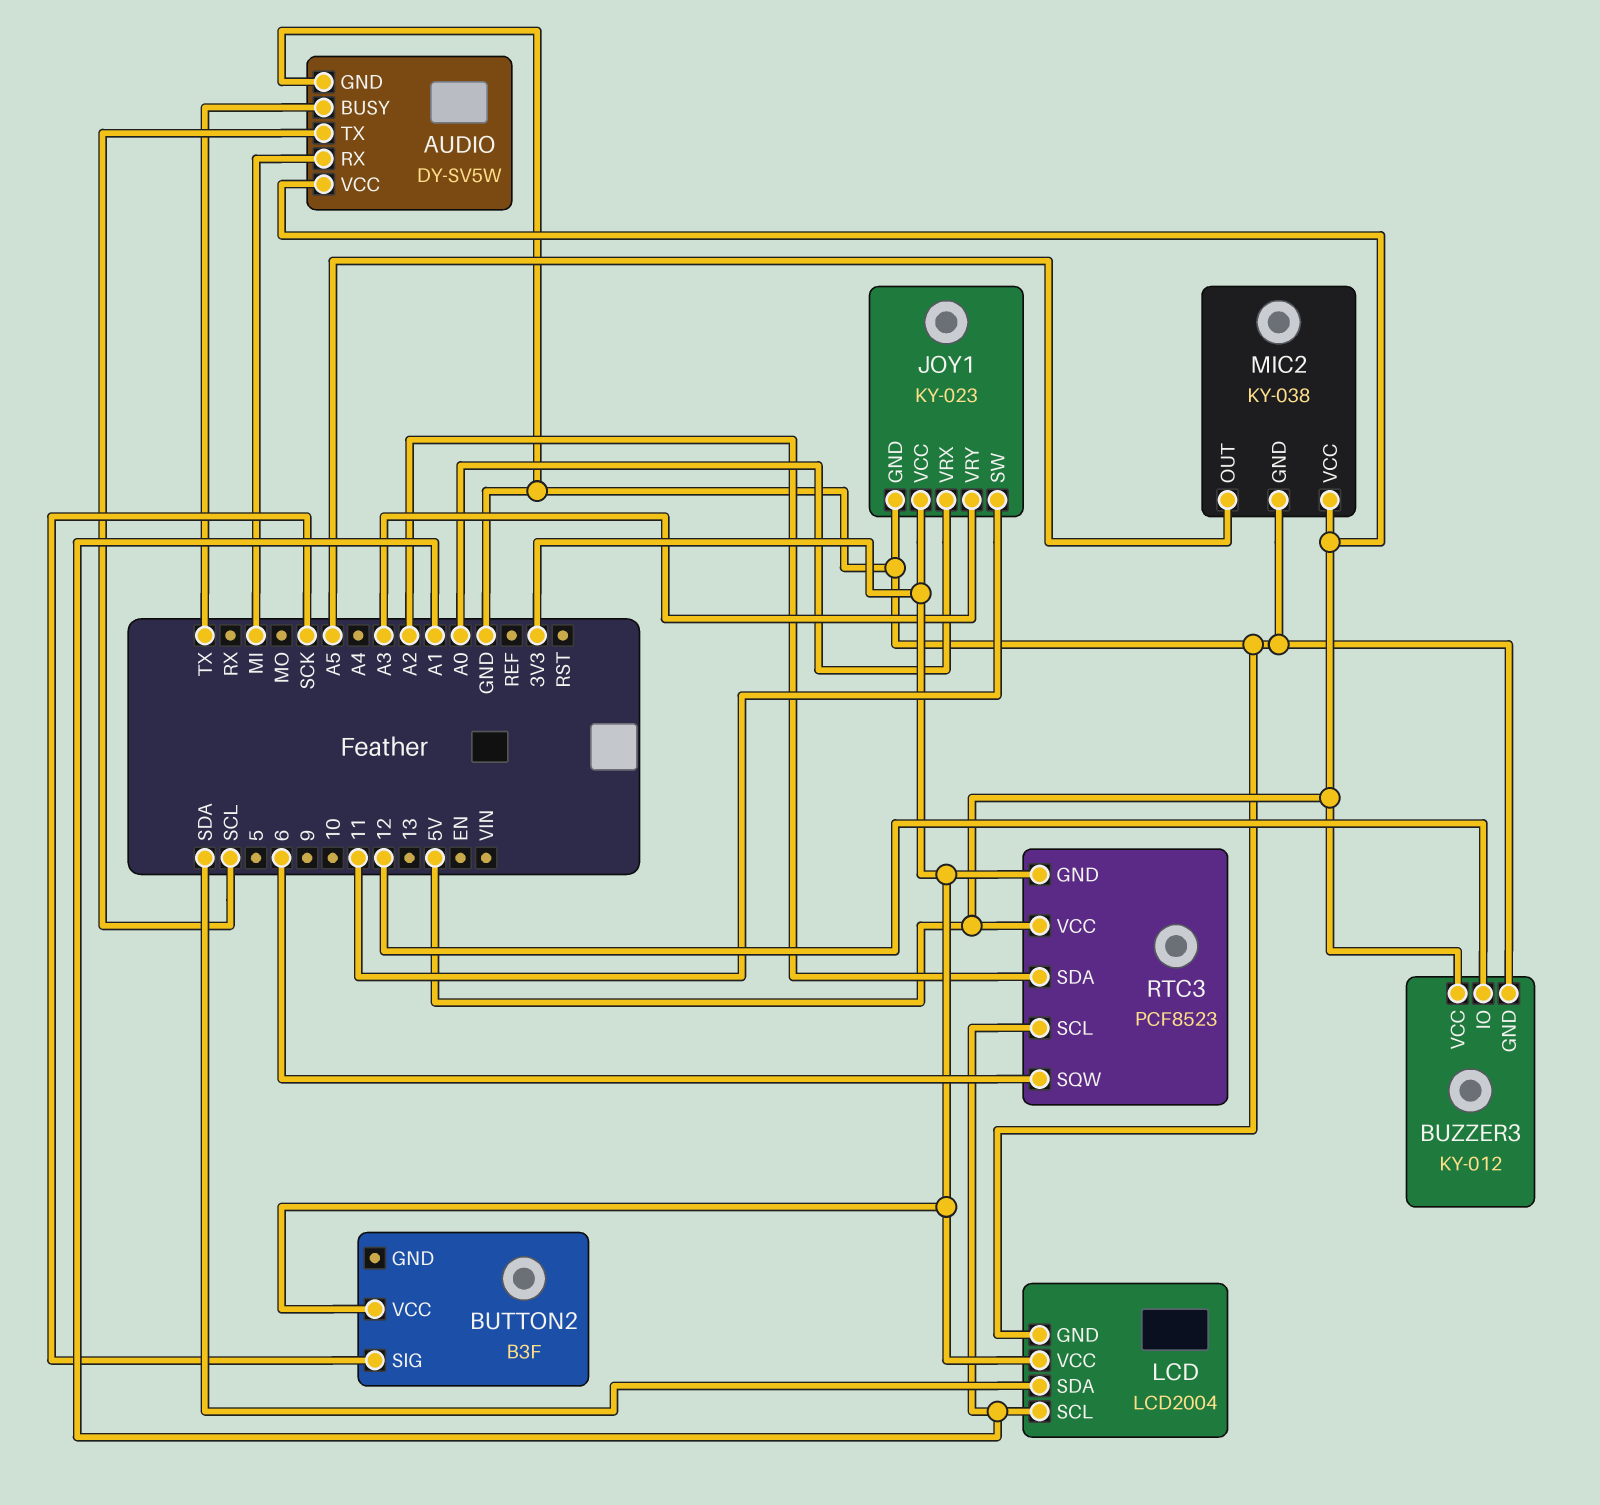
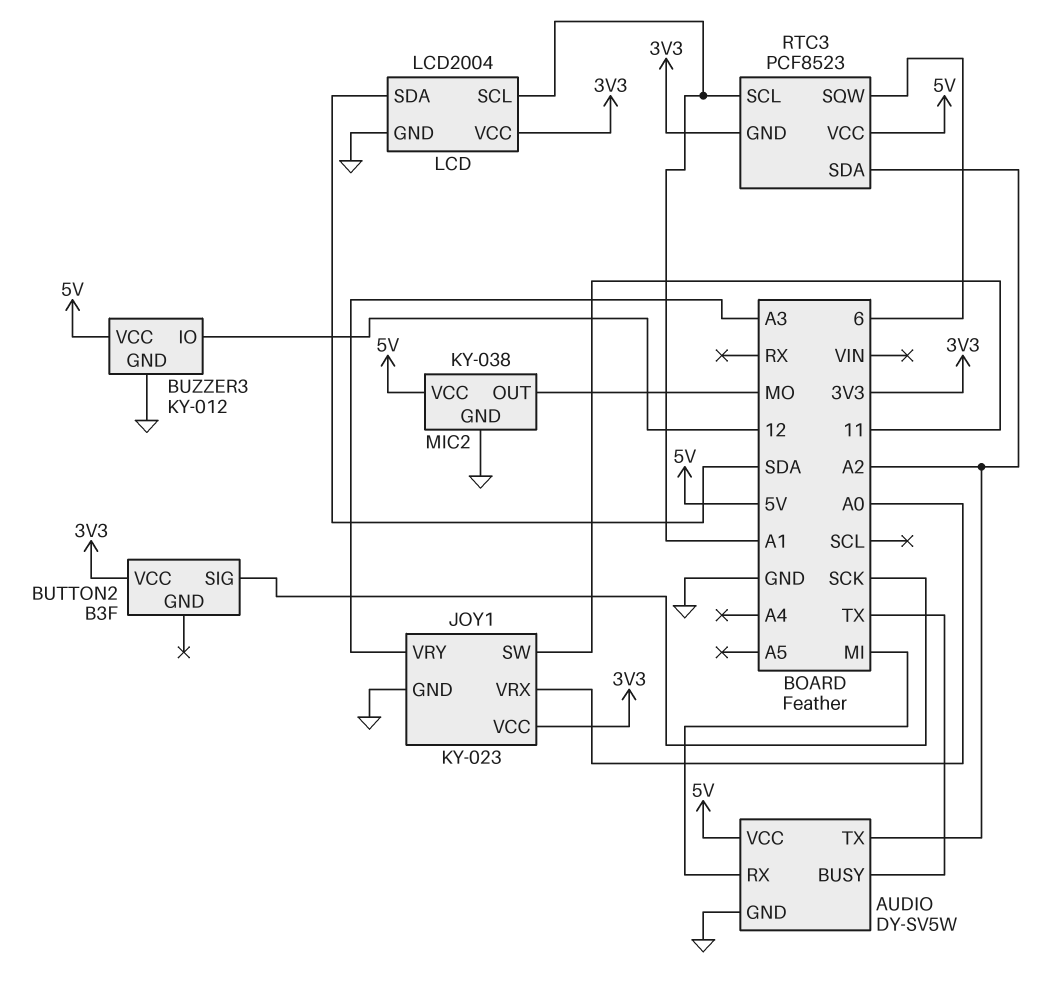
AUDIO pin TX: SCL -> A2
MIC2 pin OUT: A5 -> MO

